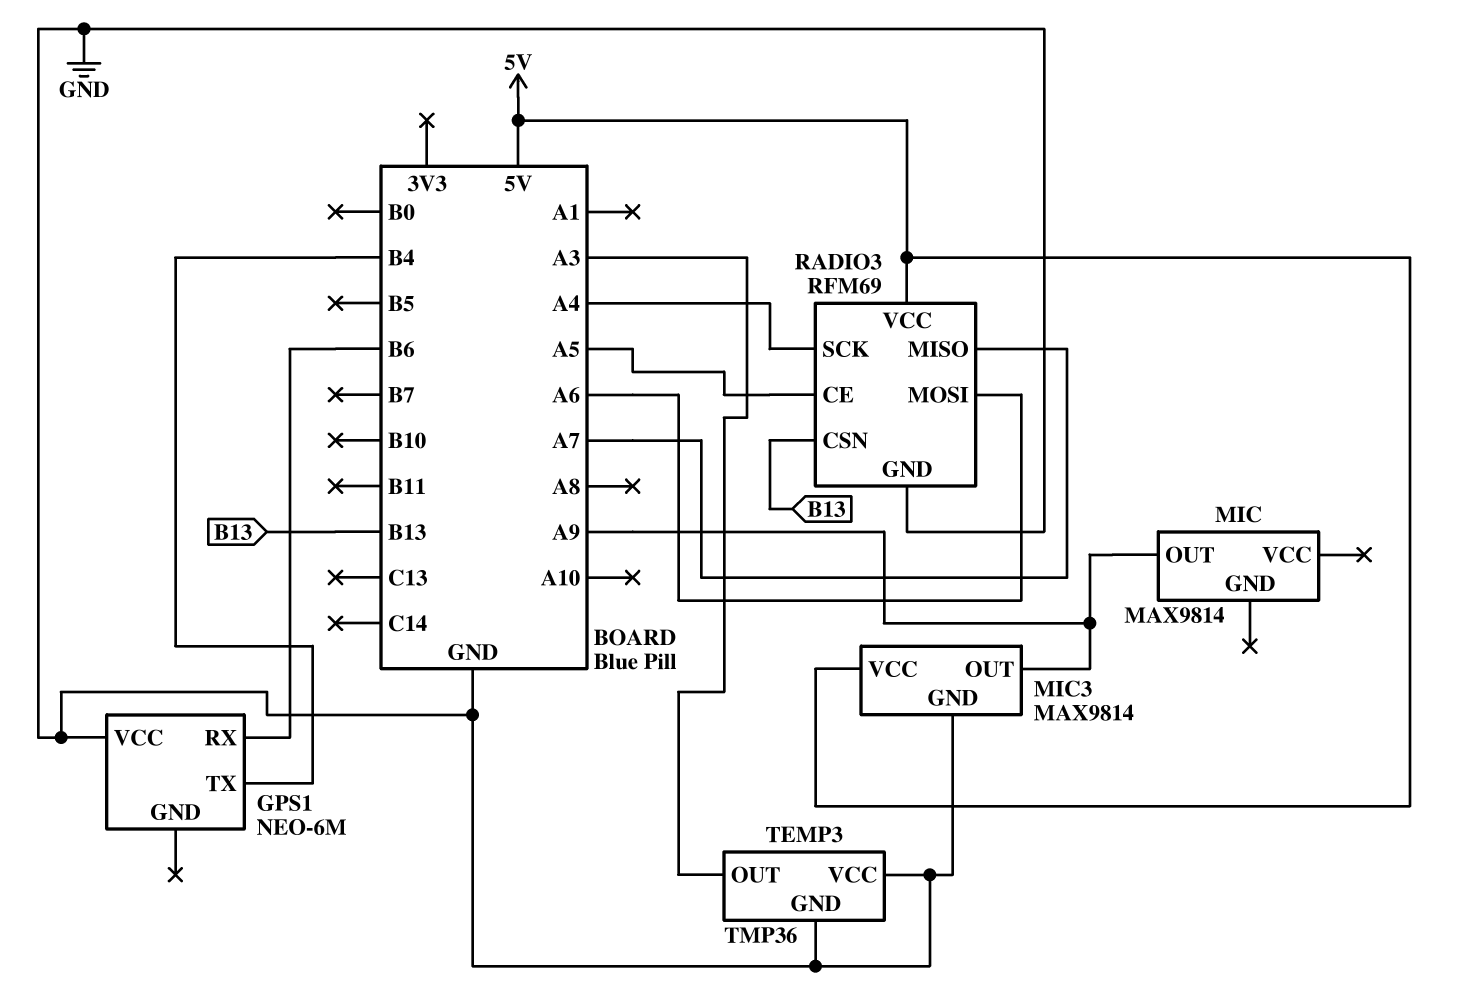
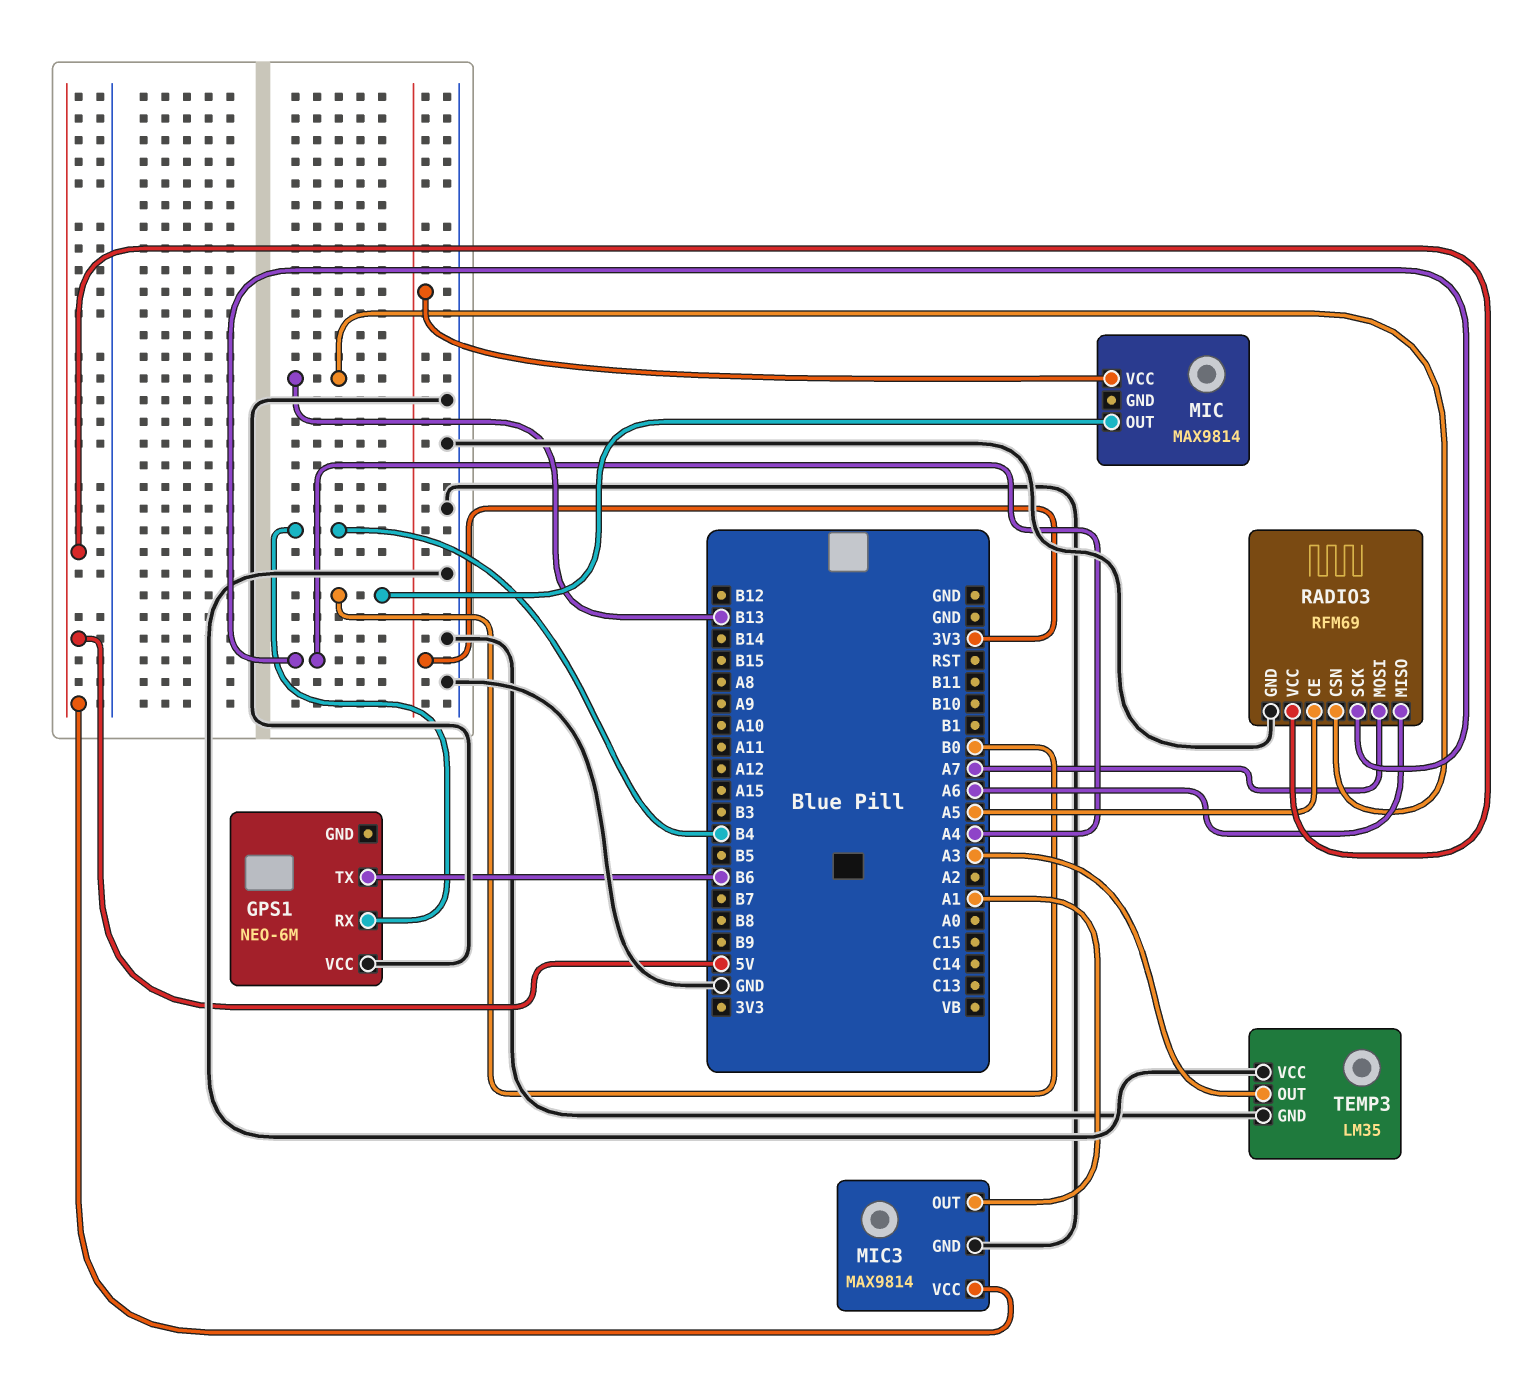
GPS1 pin RX: B6 -> B4
GPS1 pin TX: B4 -> B6
MIC pin OUT: A9 -> B0
MIC pin VCC: none -> 3V3
MIC3 pin OUT: A9 -> A1
RADIO3 pin MISO: A7 -> A6
RADIO3 pin MOSI: A6 -> A7
TEMP3: TMP36 -> LM35

